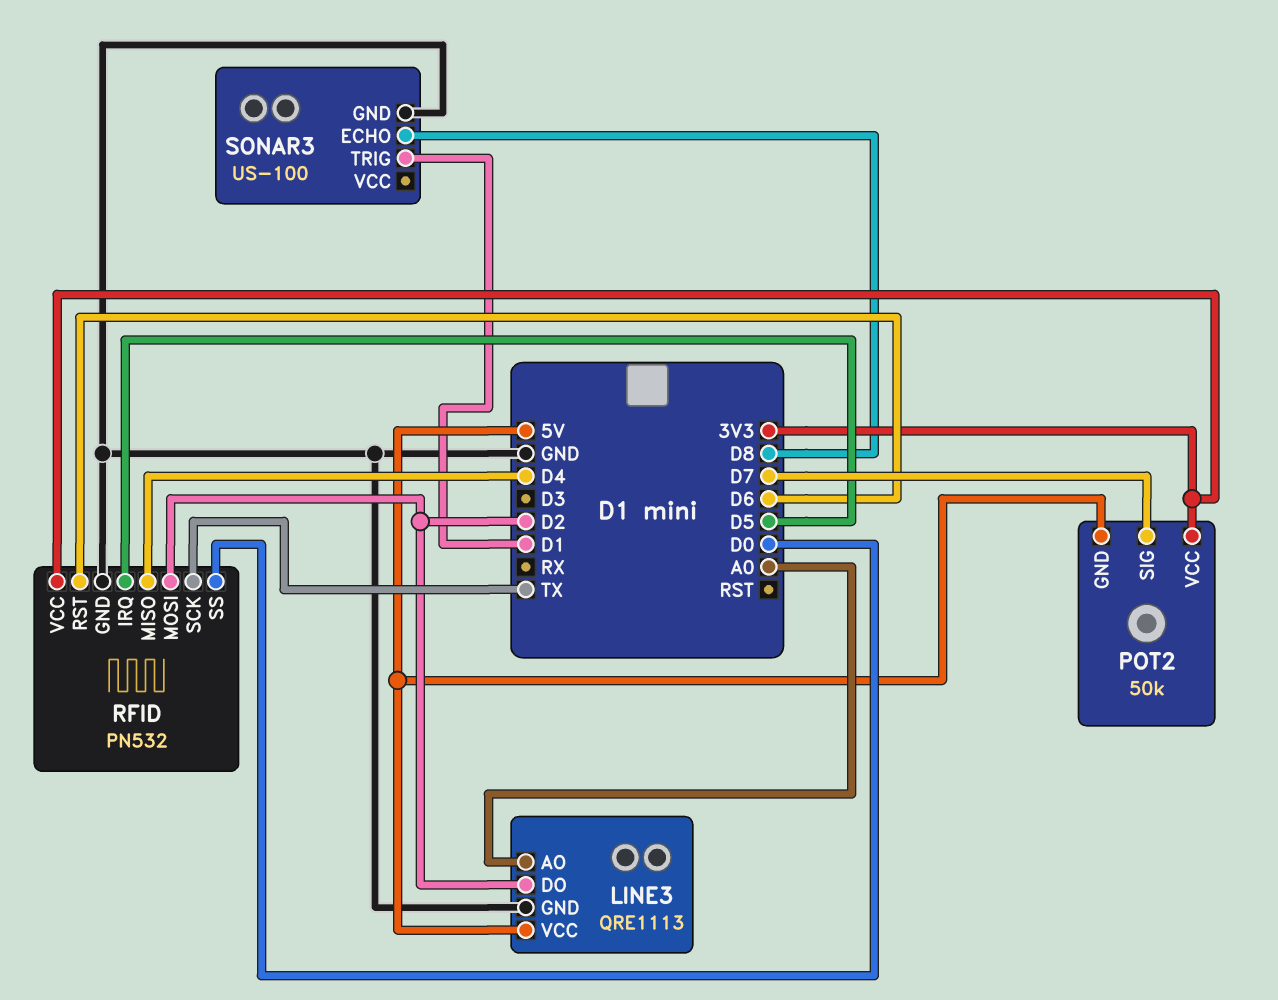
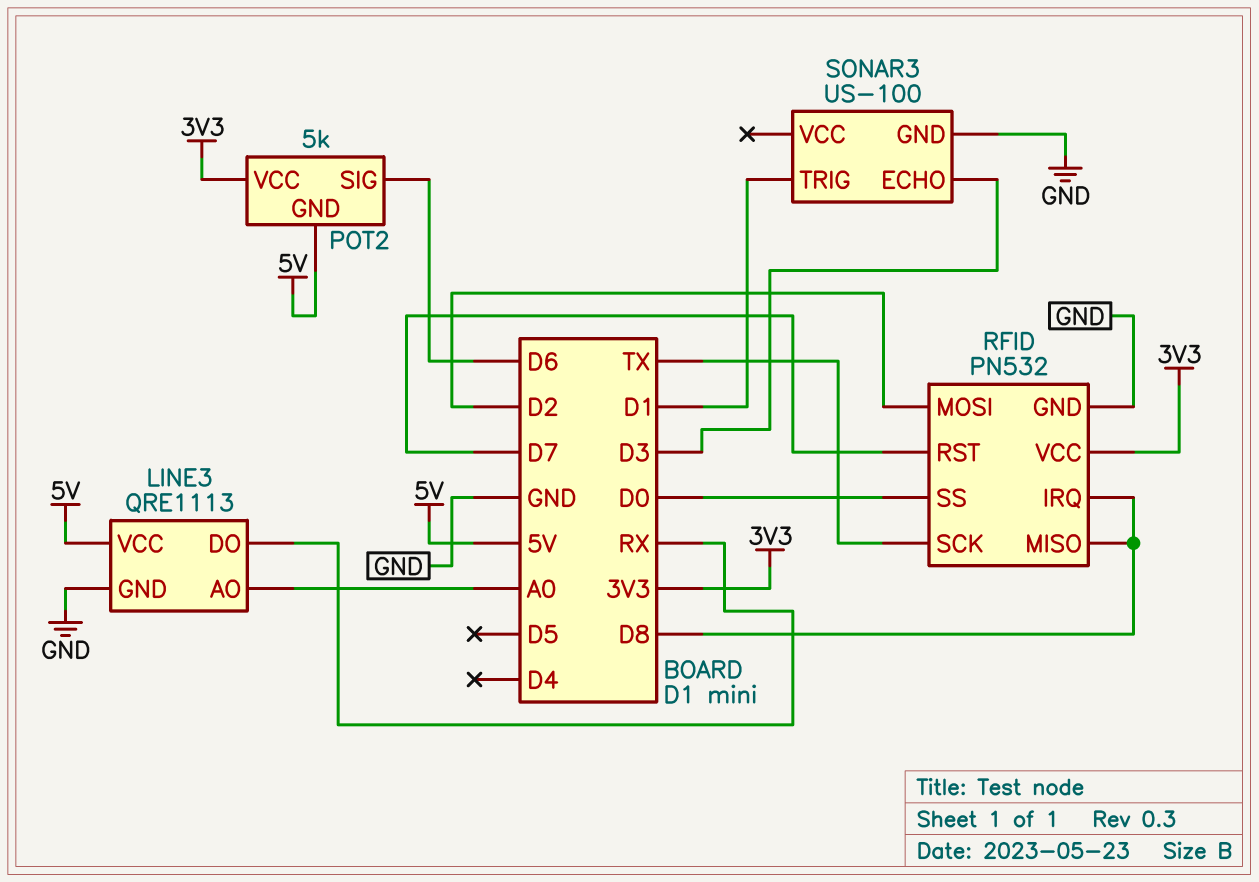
LINE3 pin DO: D2 -> RX
POT2: 50k -> 5k
POT2 pin SIG: D7 -> D6
RFID pin IRQ: D5 -> D8
RFID pin MISO: D4 -> D8
RFID pin RST: D6 -> D7
SONAR3 pin ECHO: D8 -> D3

